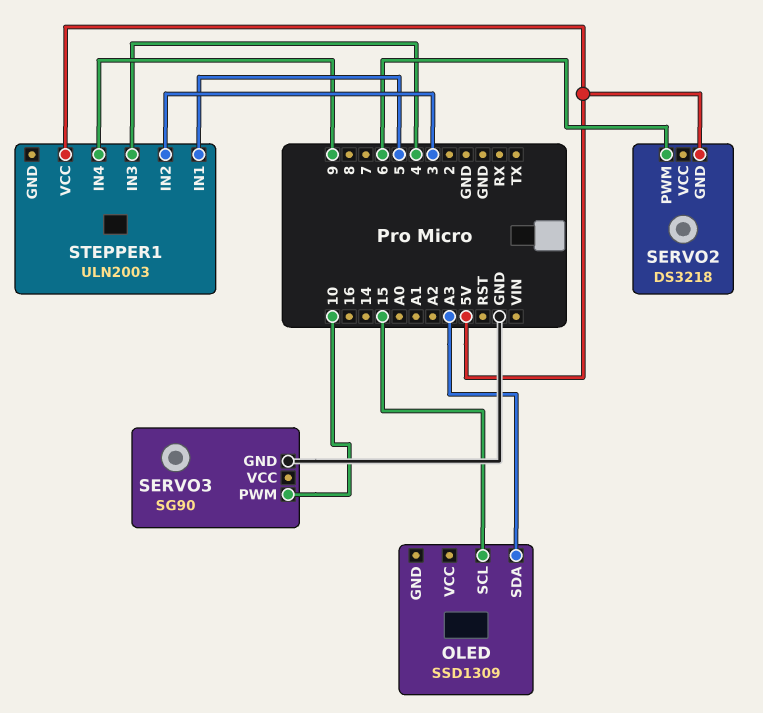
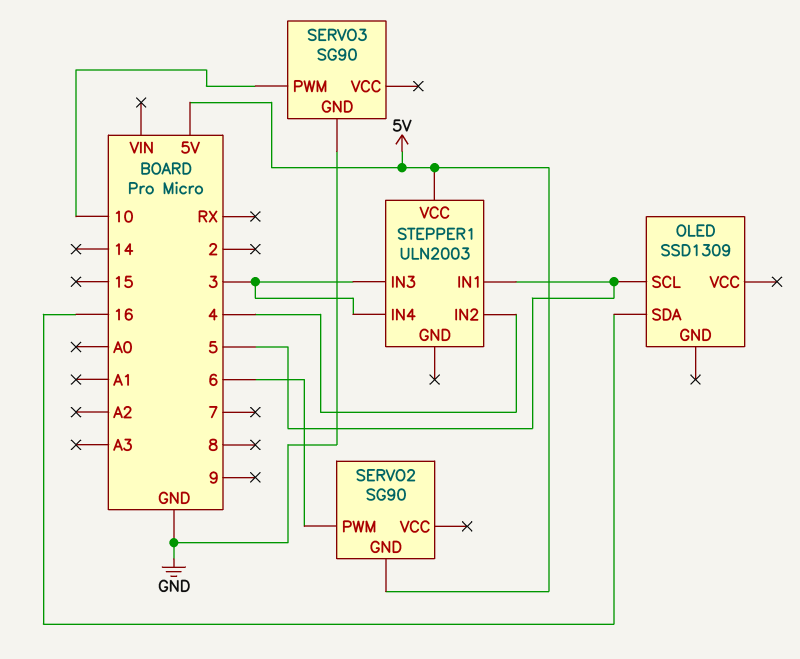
OLED pin SCL: 15 -> 5
OLED pin SDA: A3 -> 16
SERVO2: DS3218 -> SG90
STEPPER1 pin IN2: 3 -> 4
STEPPER1 pin IN3: 4 -> 3
STEPPER1 pin IN4: 9 -> 3

